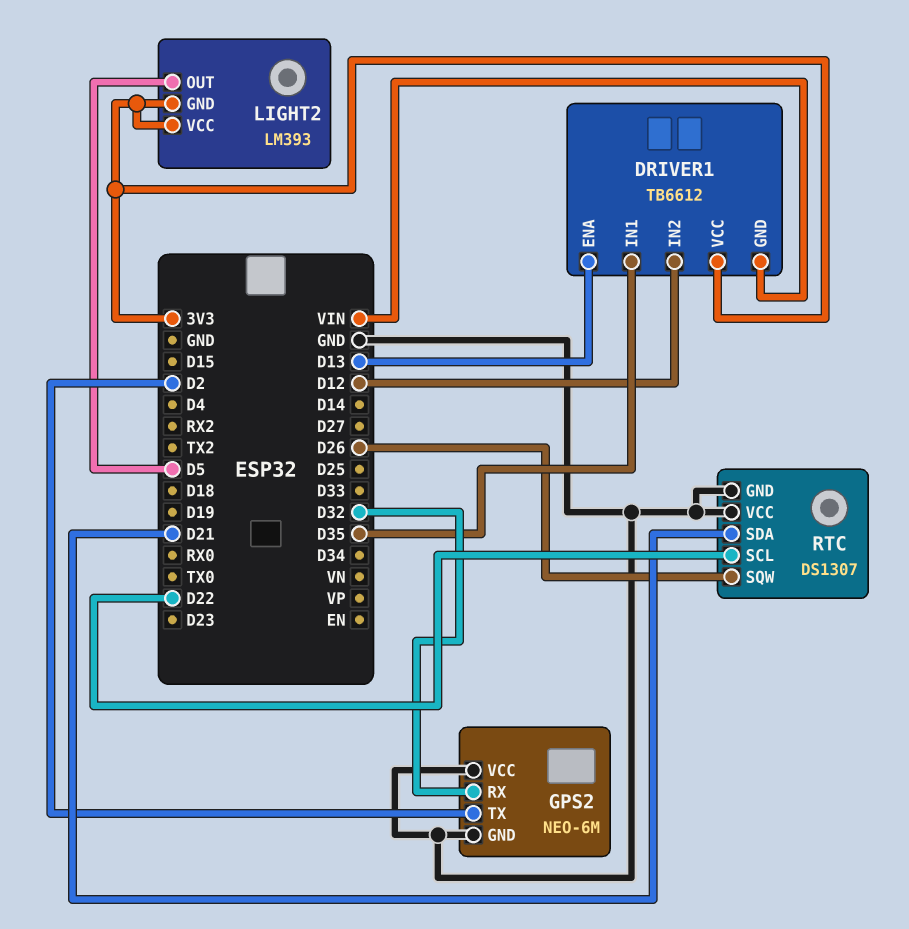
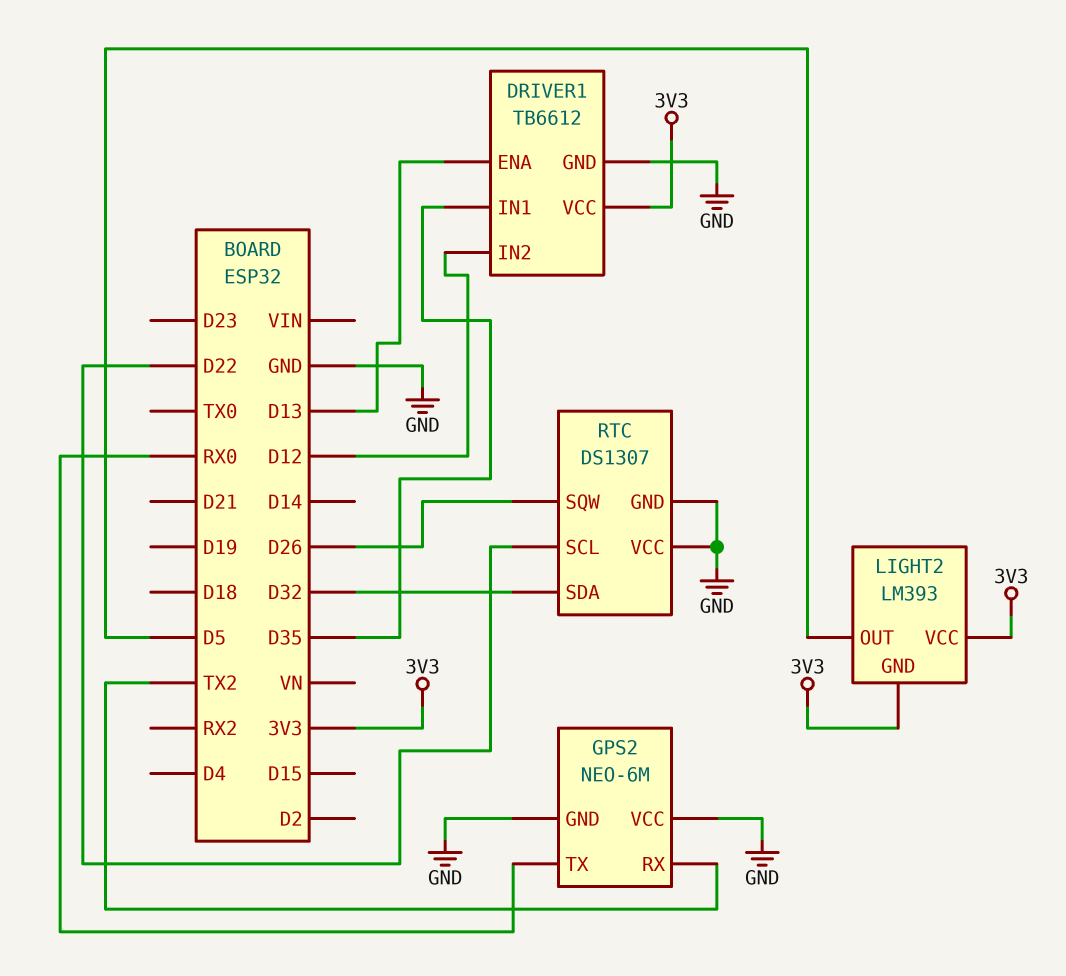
DRIVER1 pin GND: VIN -> GND
GPS2 pin RX: D32 -> TX2
GPS2 pin TX: D2 -> RX0
RTC pin SDA: D21 -> D32

